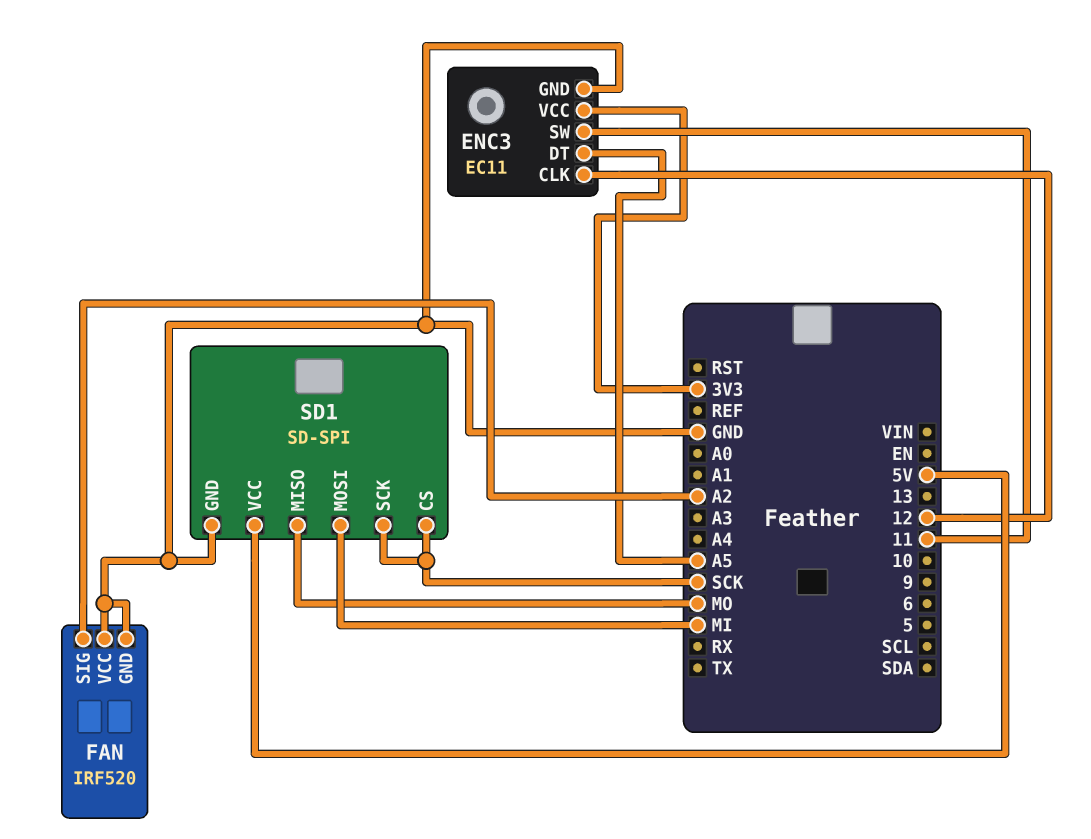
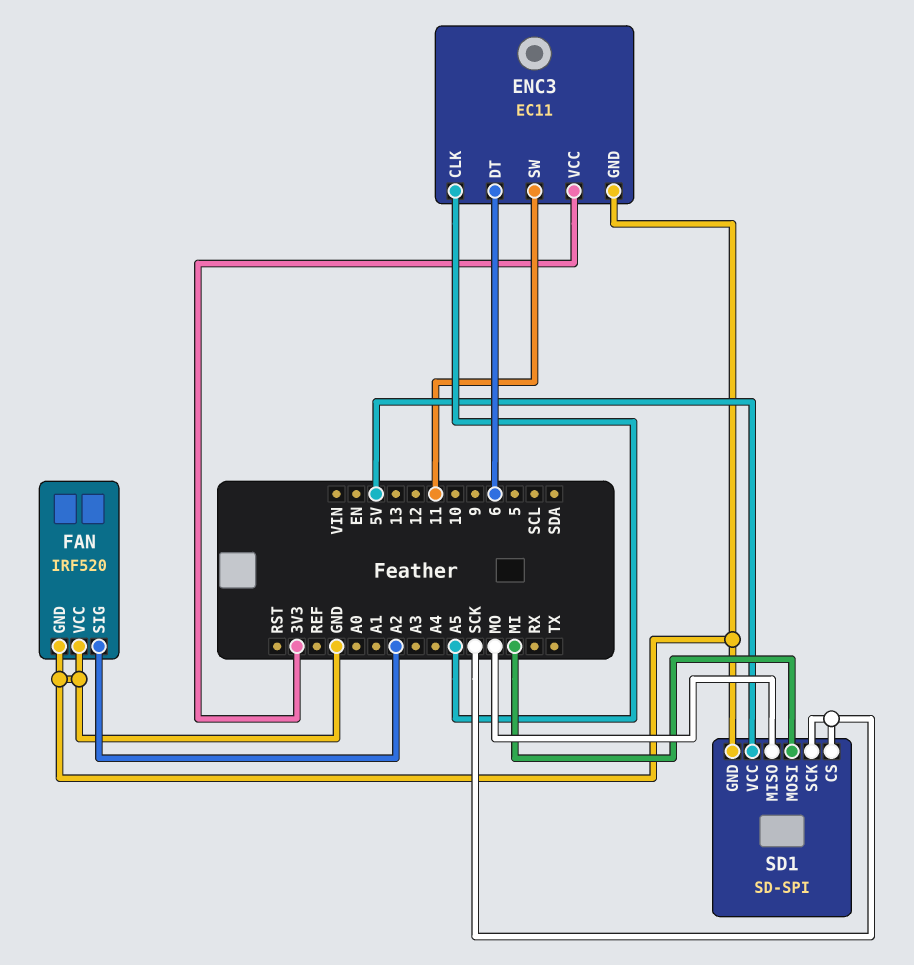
ENC3 pin CLK: 12 -> A5
ENC3 pin DT: A5 -> 6

